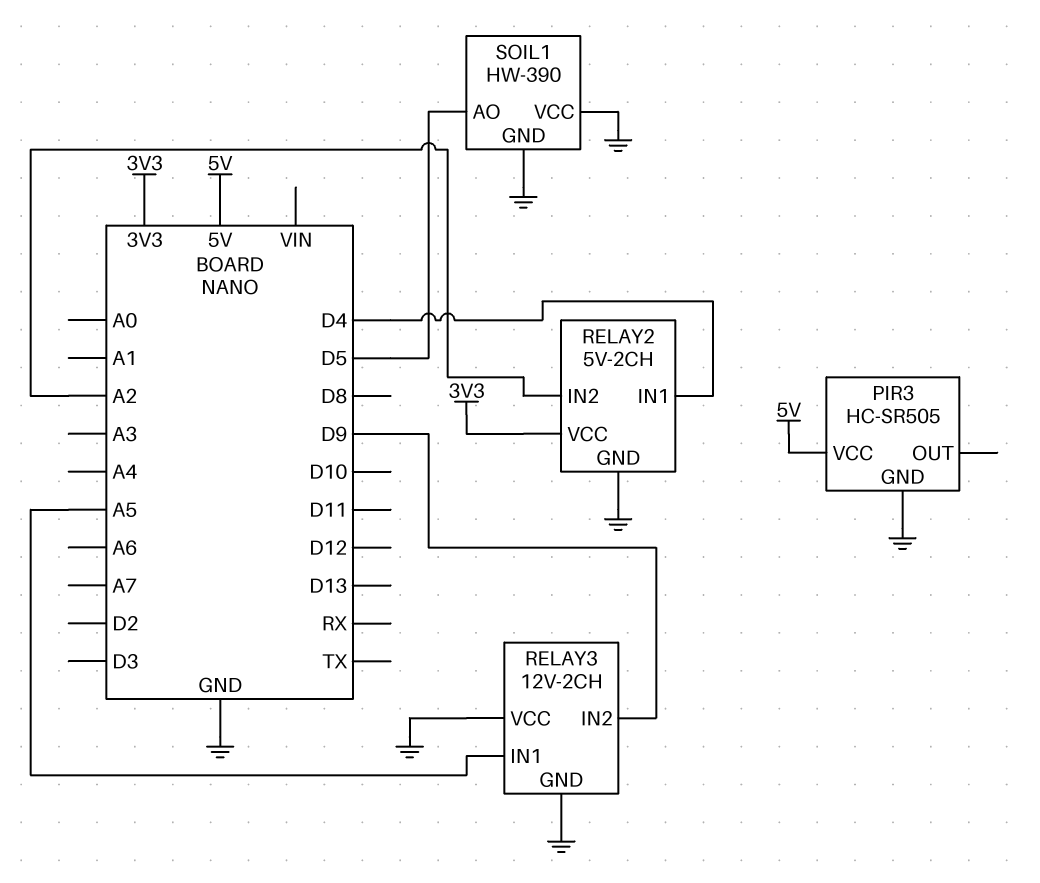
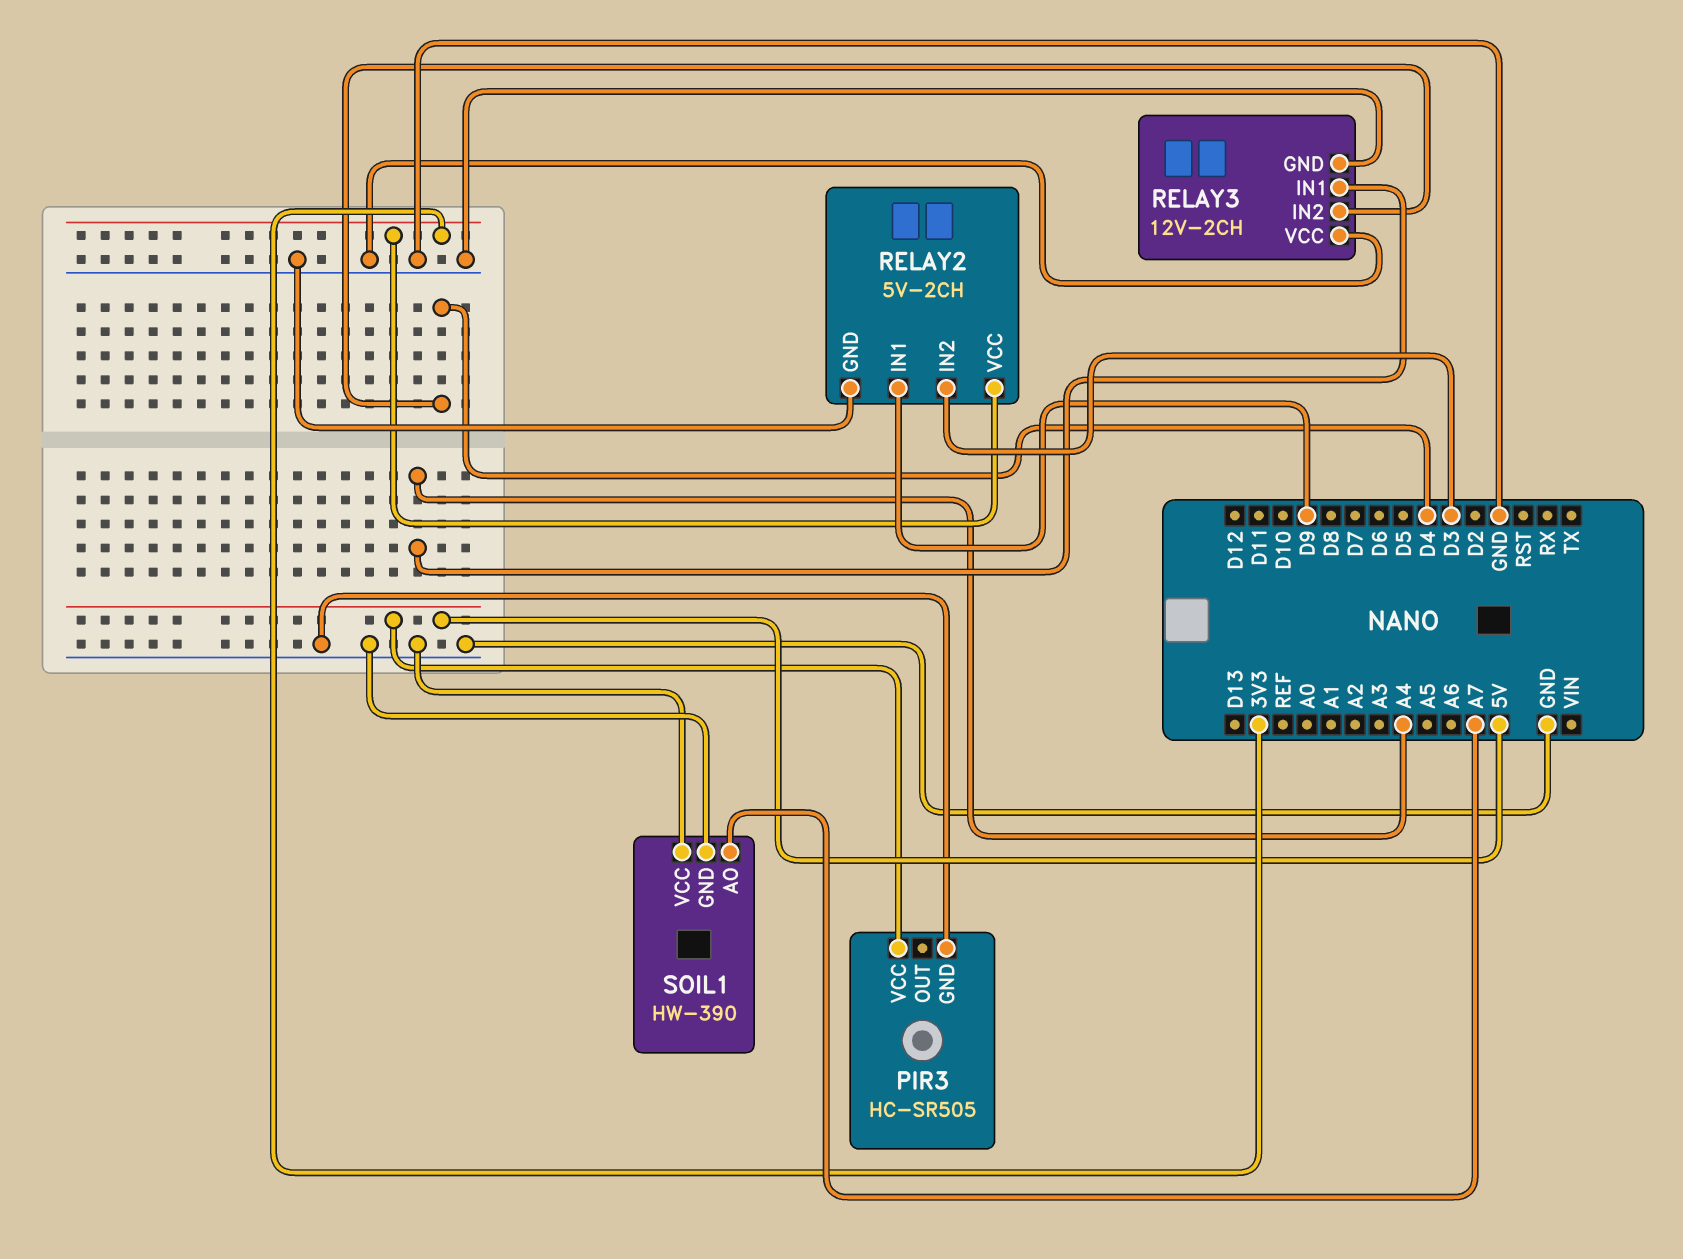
RELAY2 pin IN1: D4 -> D9
RELAY2 pin IN2: A2 -> D3
RELAY3 pin IN1: A5 -> A4
RELAY3 pin IN2: D9 -> D4
SOIL1 pin AO: D5 -> A7

